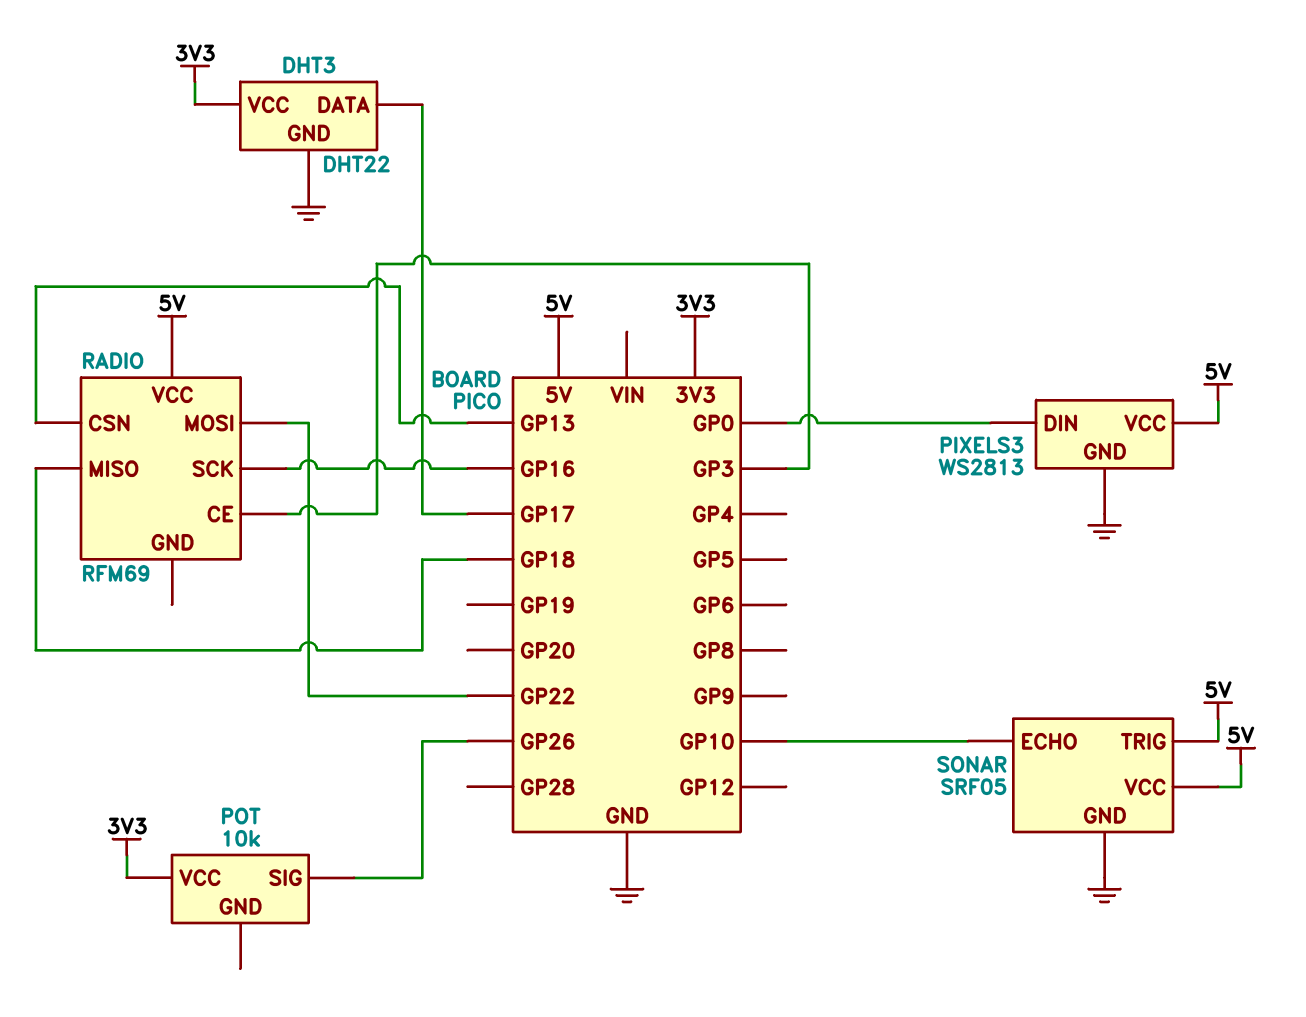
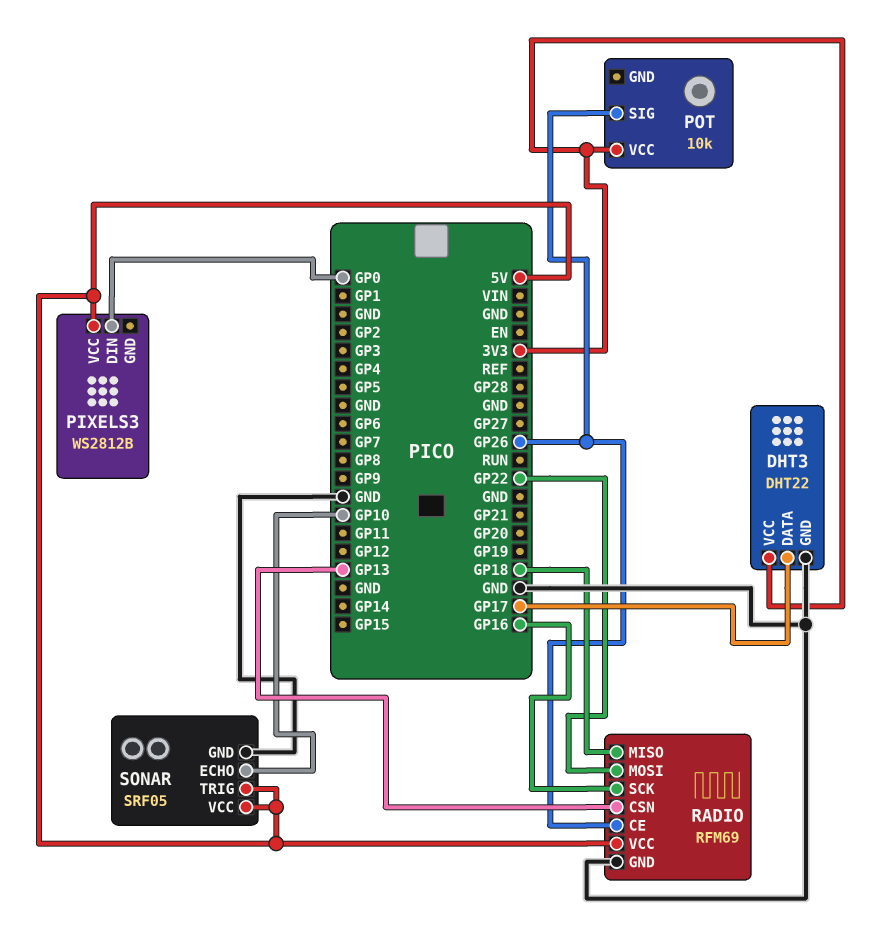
PIXELS3: WS2813 -> WS2812B
PIXELS3 pin GND: GND -> none
RADIO pin CE: GP3 -> GP26
RADIO pin GND: none -> GND

